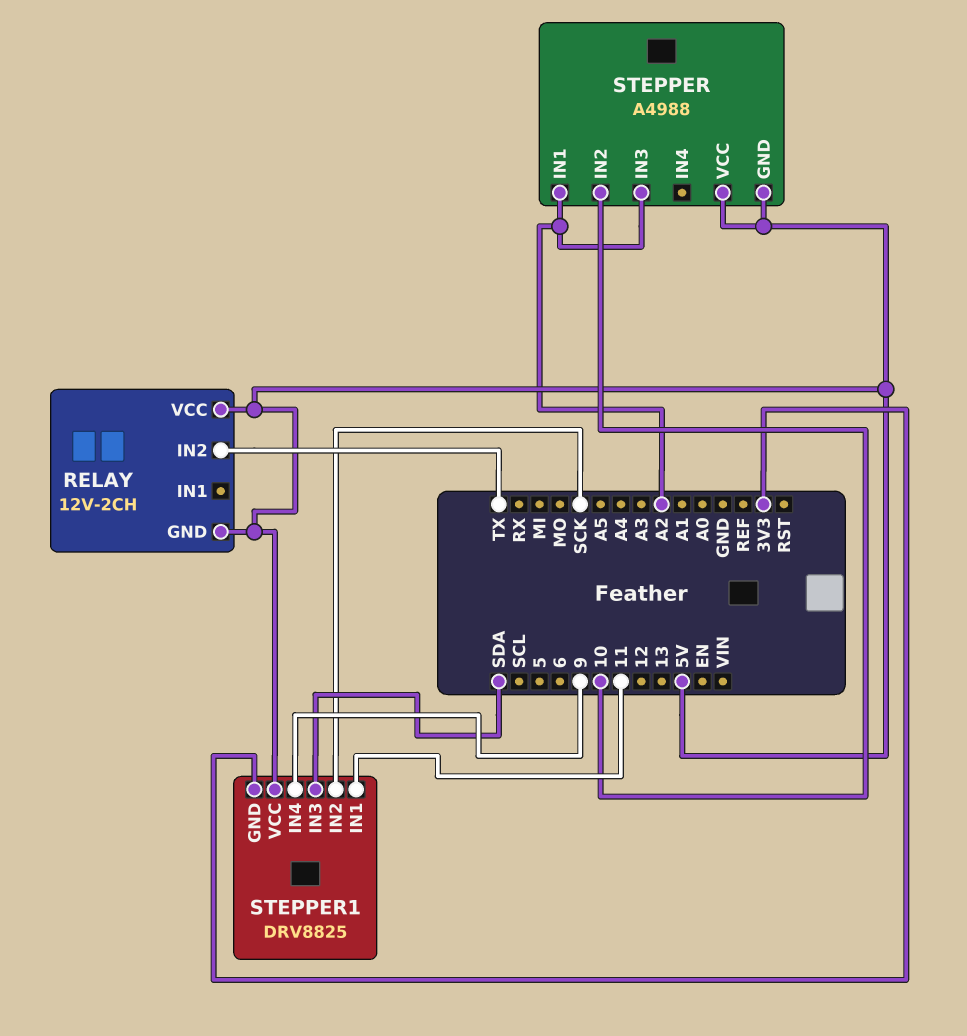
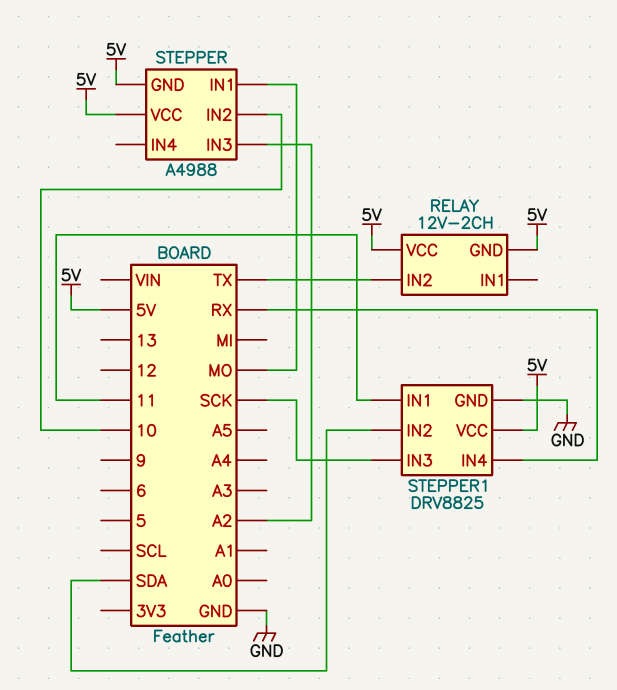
STEPPER pin IN1: A2 -> MO
STEPPER1 pin GND: 3V3 -> GND
STEPPER1 pin IN2: SCK -> SDA
STEPPER1 pin IN3: SDA -> SCK
STEPPER1 pin IN4: 9 -> RX

